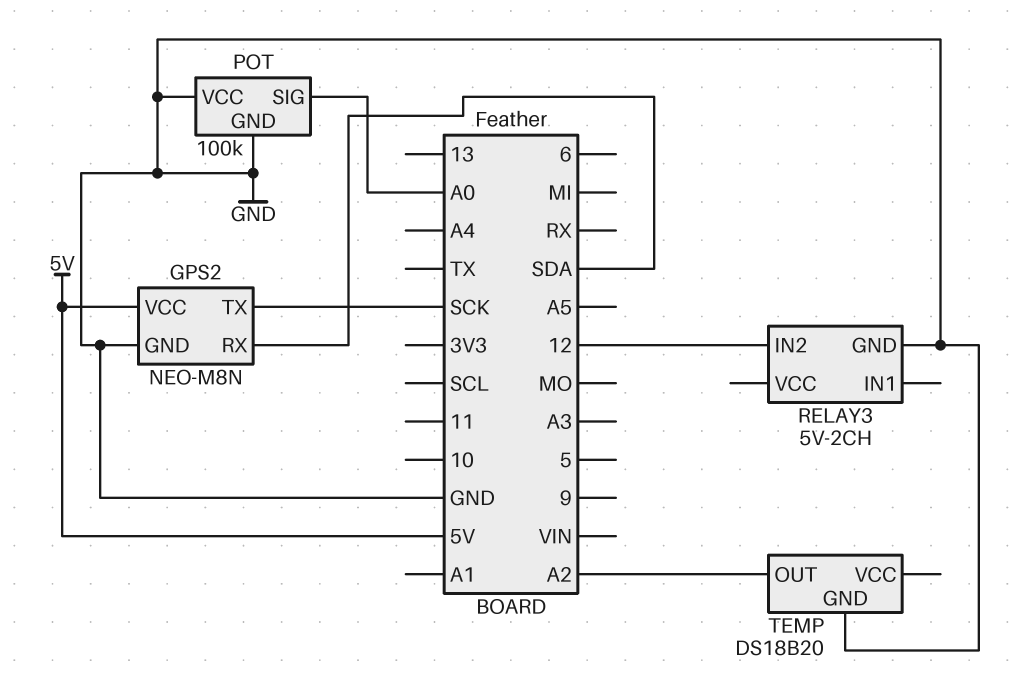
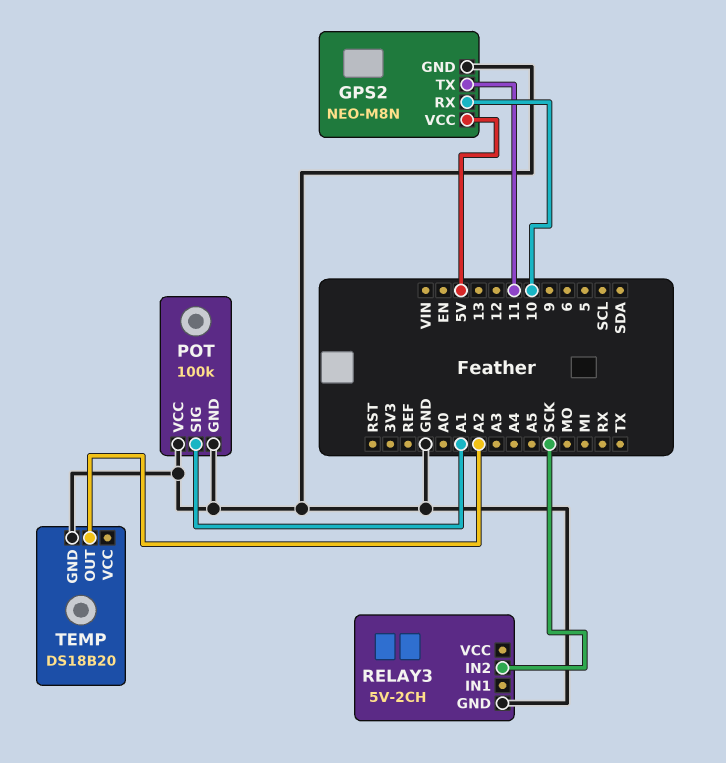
GPS2 pin RX: SDA -> 10
GPS2 pin TX: SCK -> 11
POT pin SIG: A0 -> A1
RELAY3 pin IN2: 12 -> SCK

